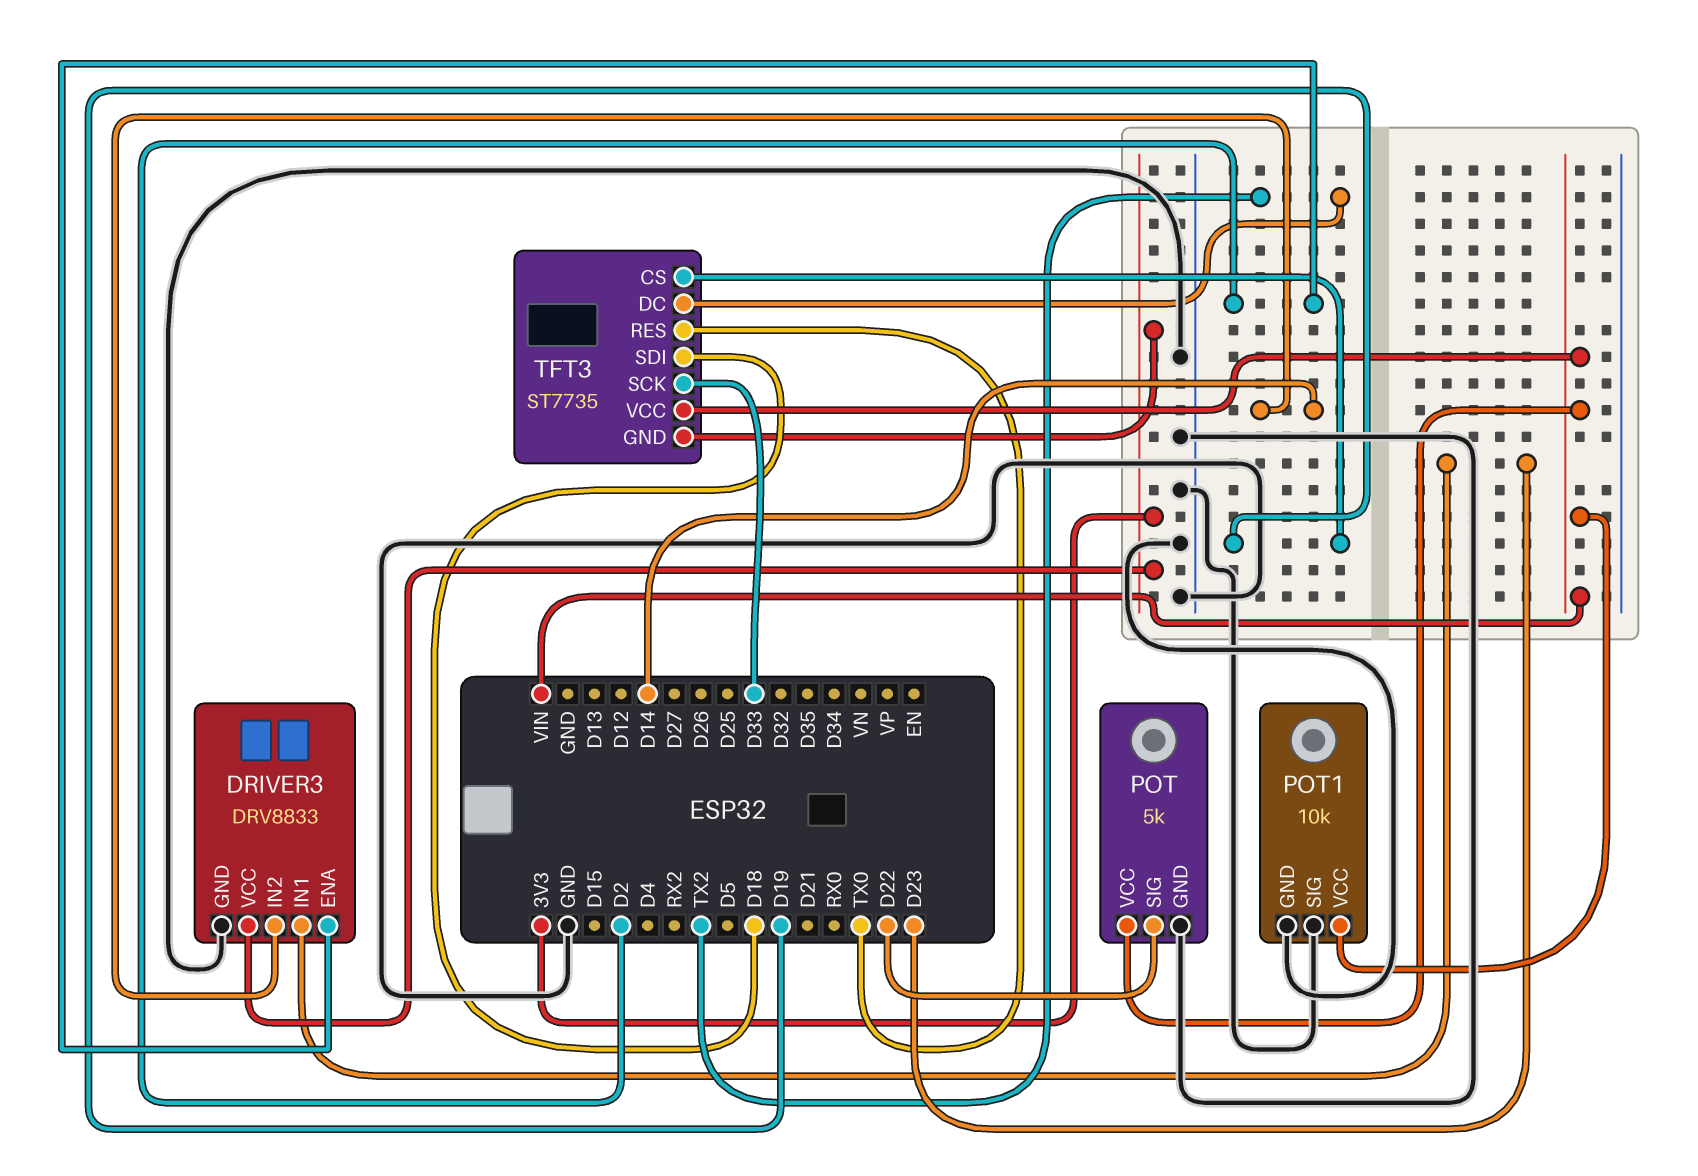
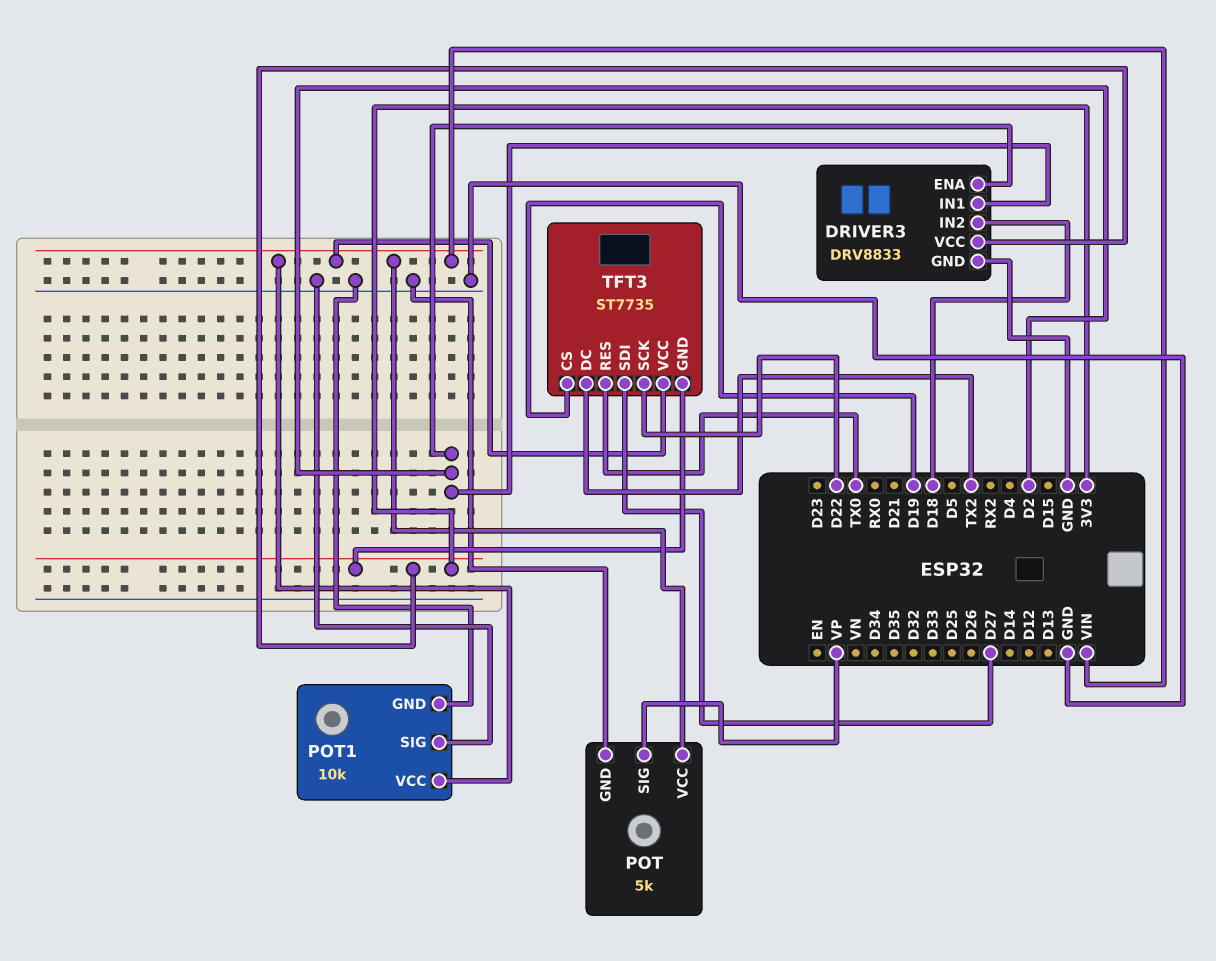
DRIVER3 pin IN1: D23 -> D2
DRIVER3 pin IN2: D14 -> D18
POT pin SIG: D22 -> VP
TFT3 pin SCK: D33 -> D22
TFT3 pin SDI: D18 -> D27

